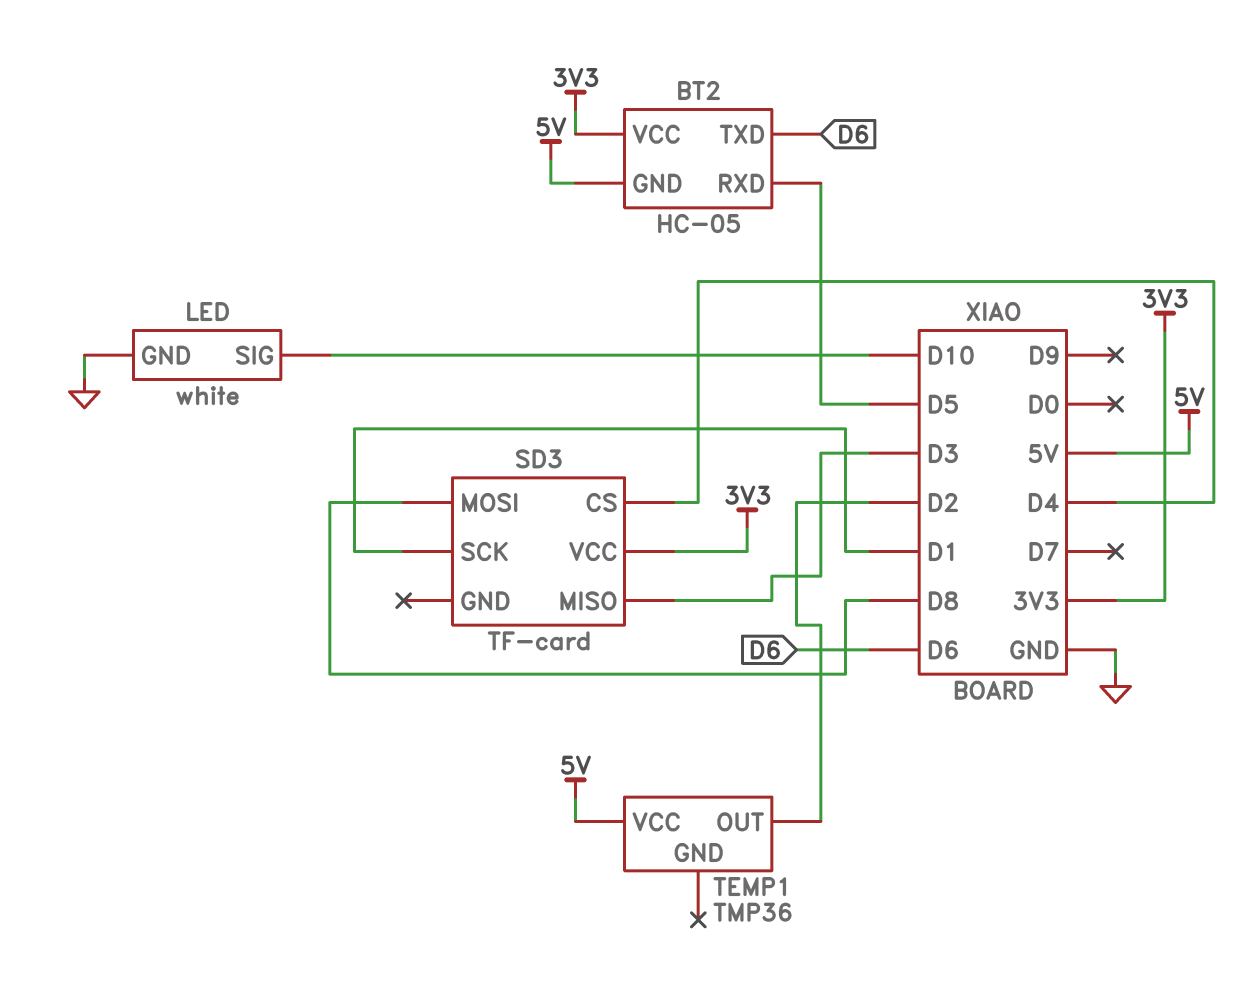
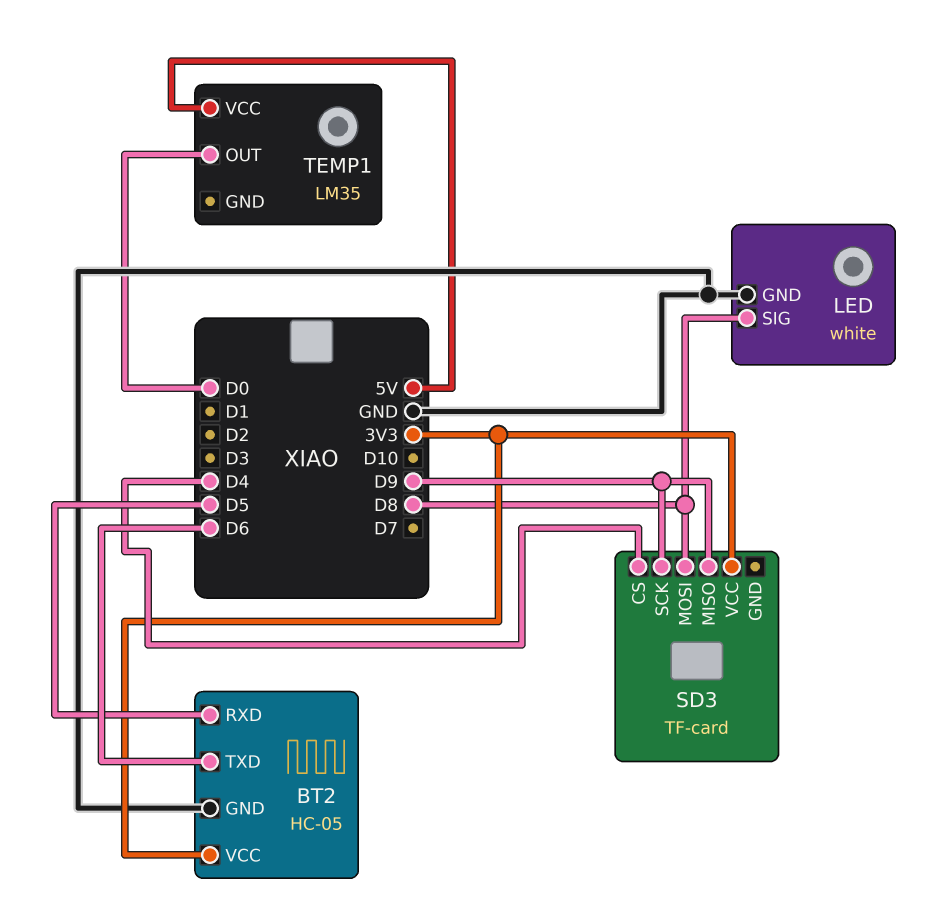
BT2 pin GND: 5V -> GND
LED pin SIG: D10 -> D8
SD3 pin MISO: D3 -> D9
SD3 pin SCK: D1 -> D9
TEMP1: TMP36 -> LM35
TEMP1 pin OUT: D2 -> D0

